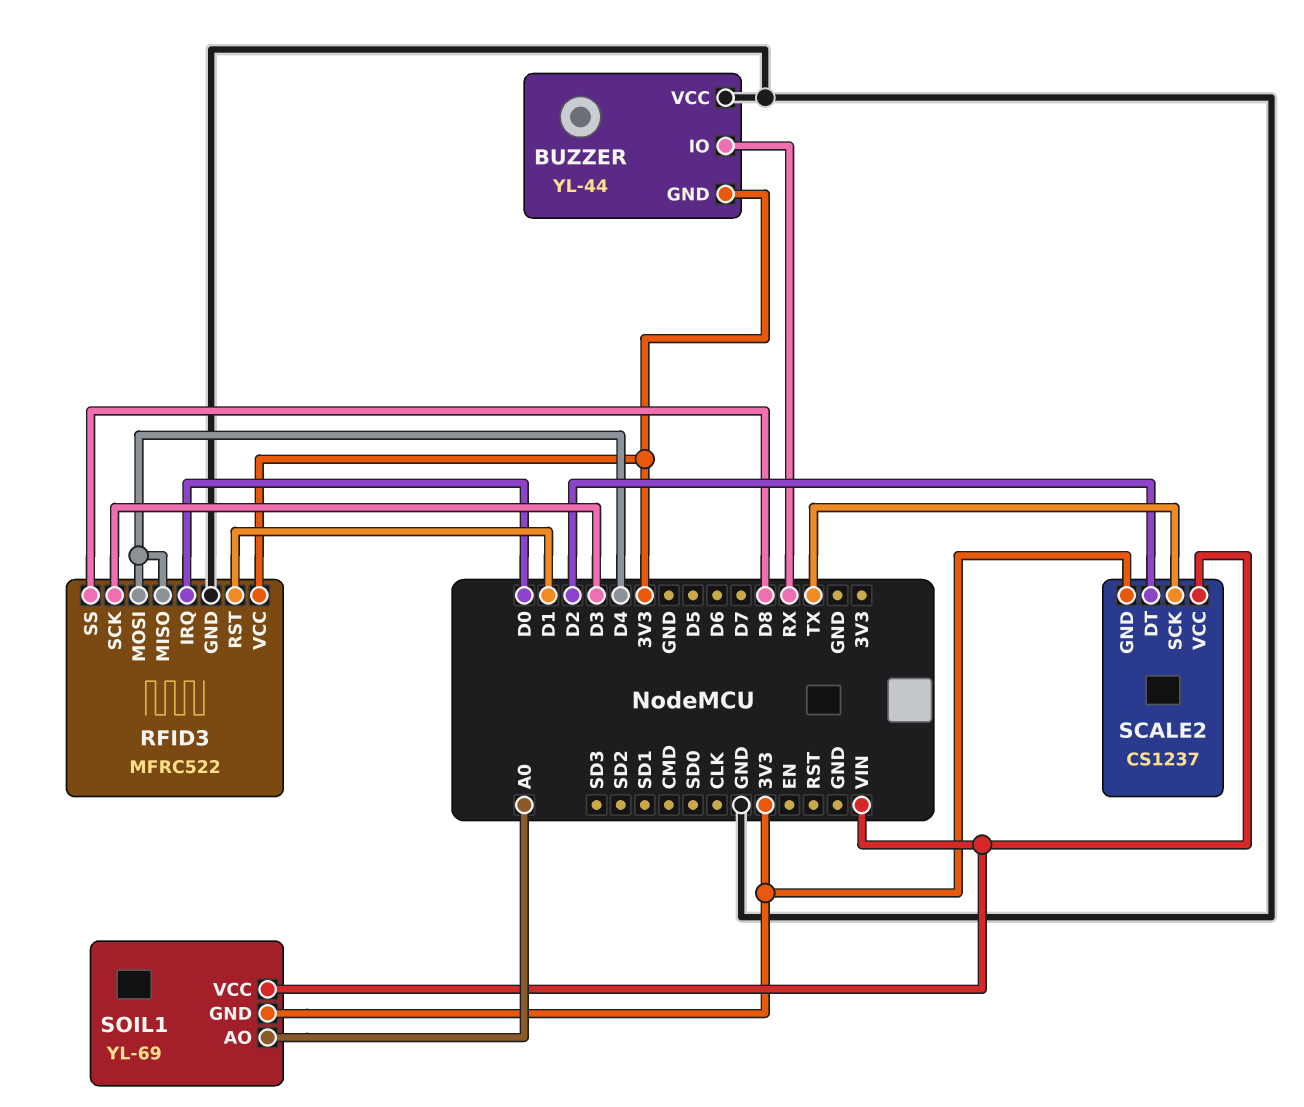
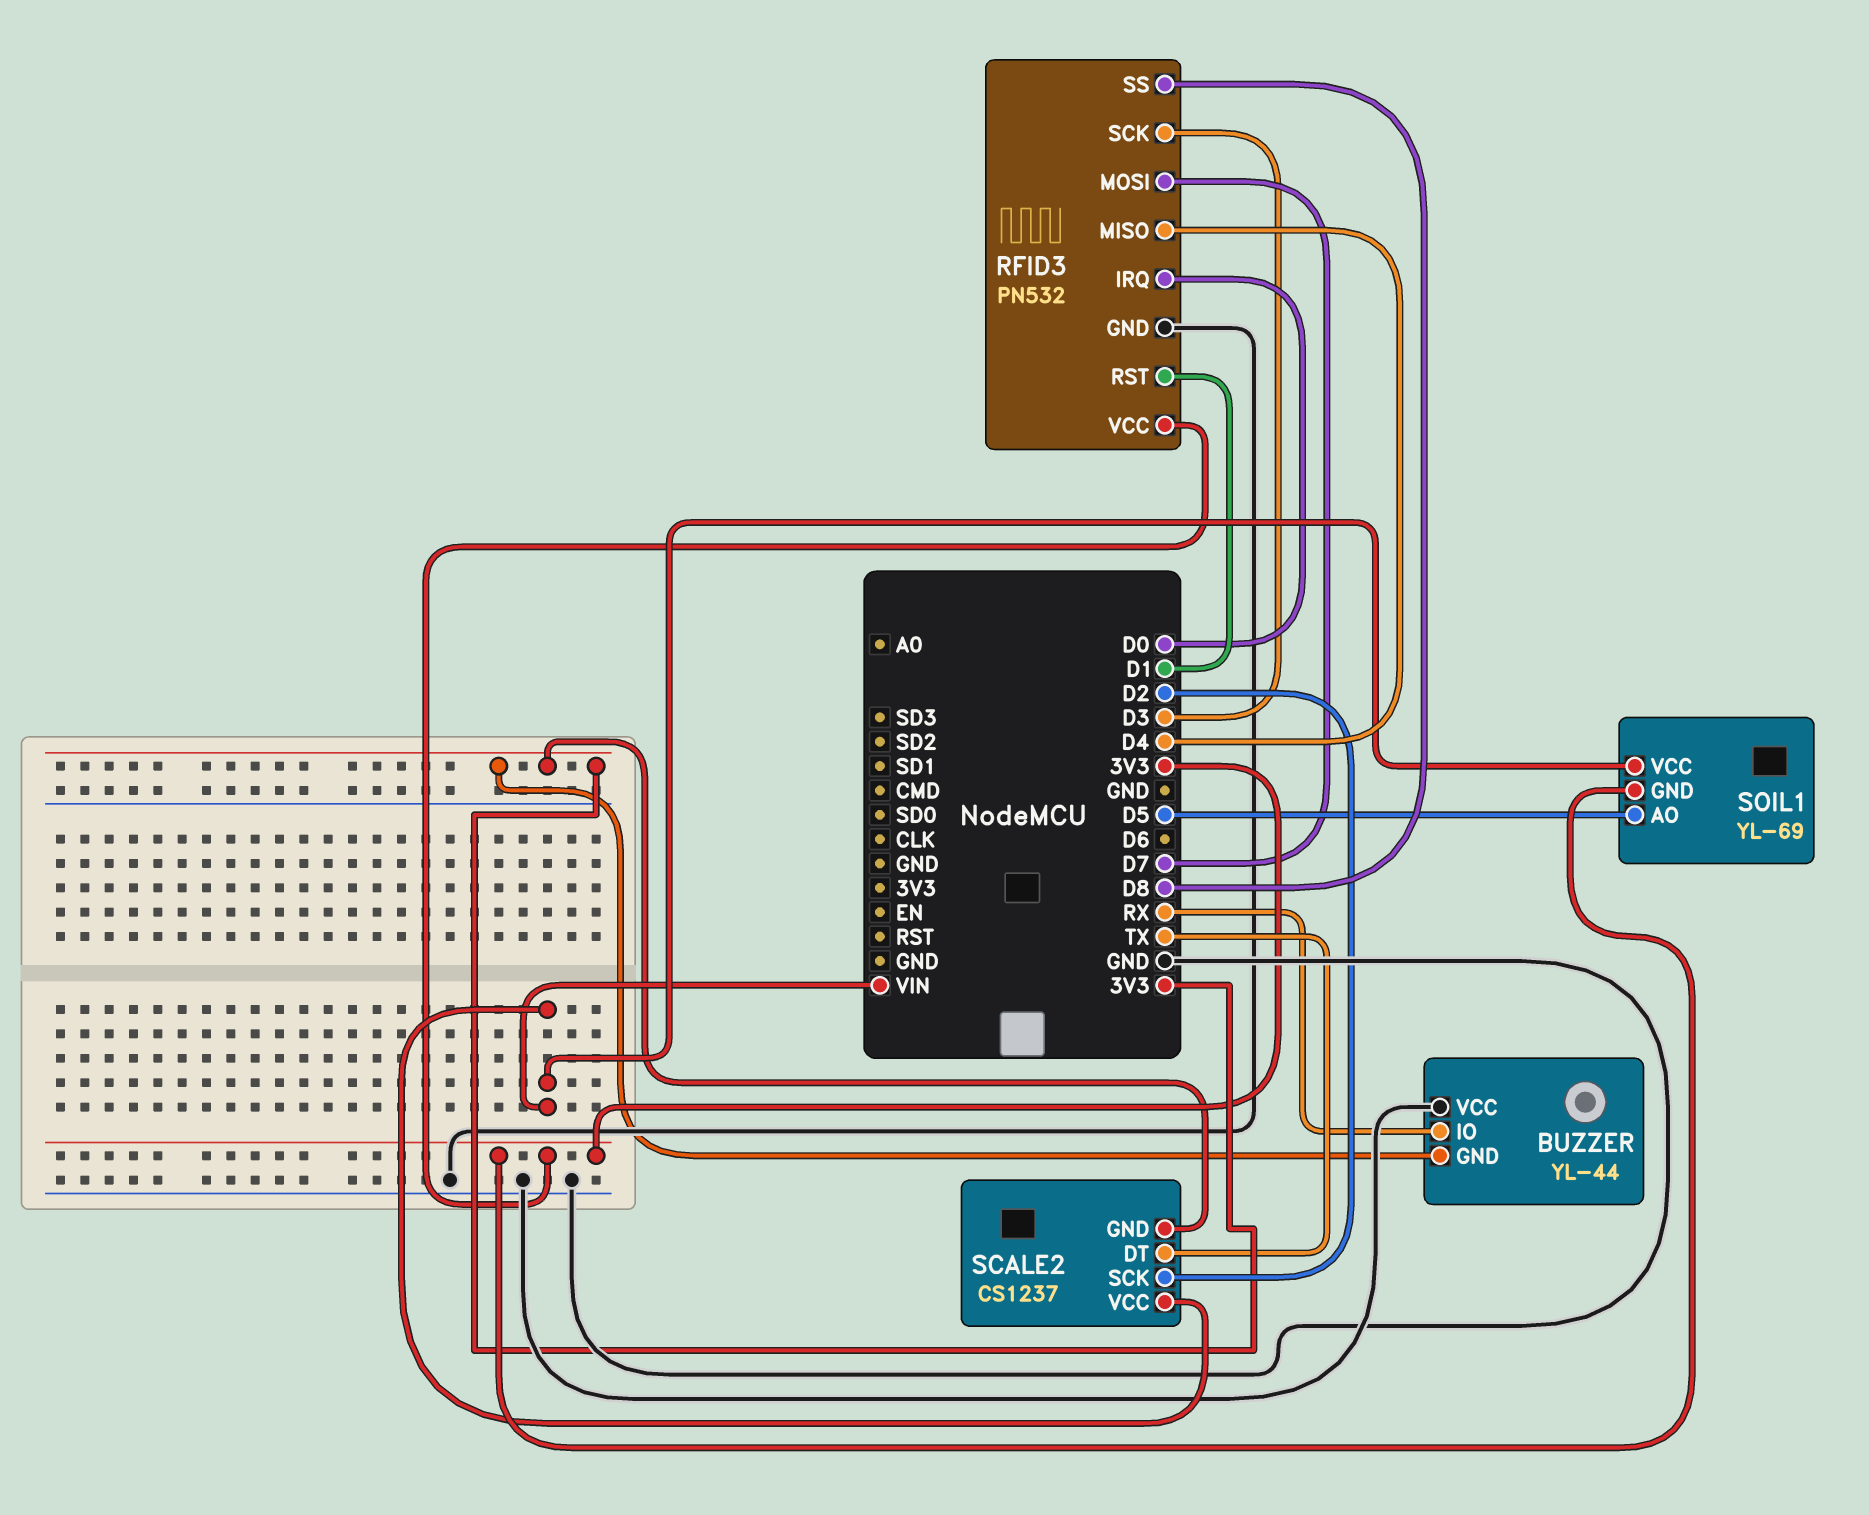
RFID3: MFRC522 -> PN532
RFID3 pin MOSI: D4 -> D7
SCALE2 pin DT: D2 -> TX
SCALE2 pin SCK: TX -> D2
SOIL1 pin AO: A0 -> D5

